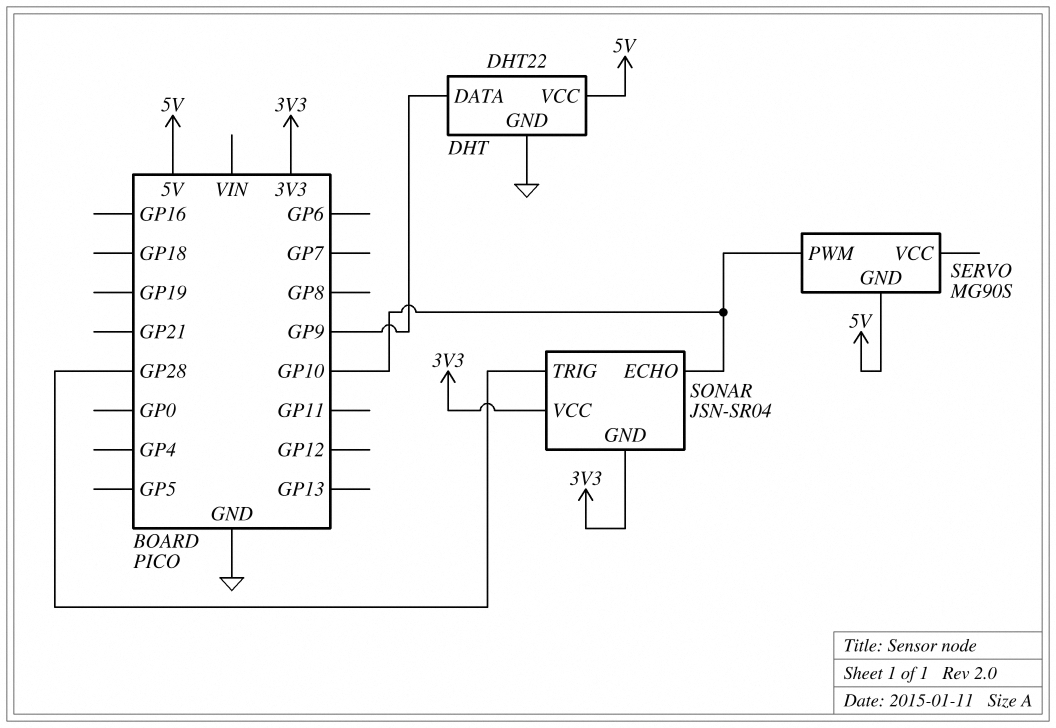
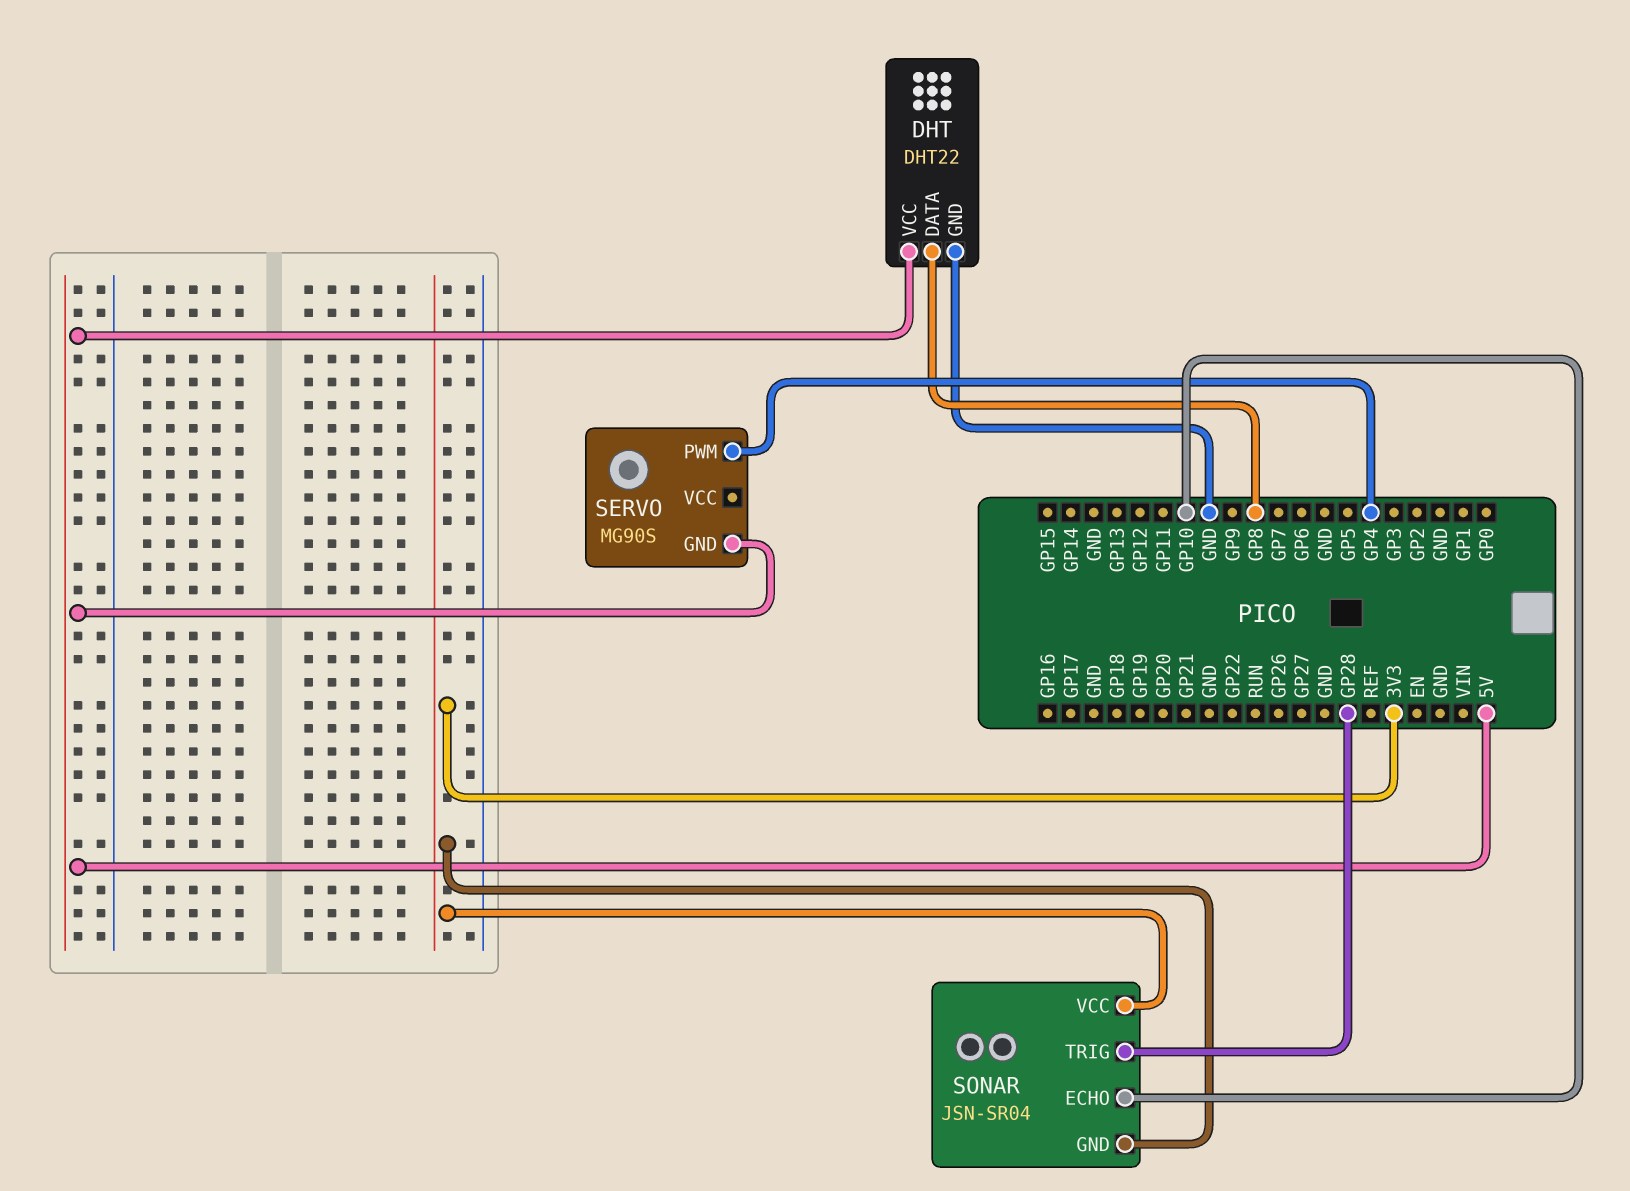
DHT pin DATA: GP9 -> GP8
SERVO pin PWM: GP10 -> GP4

